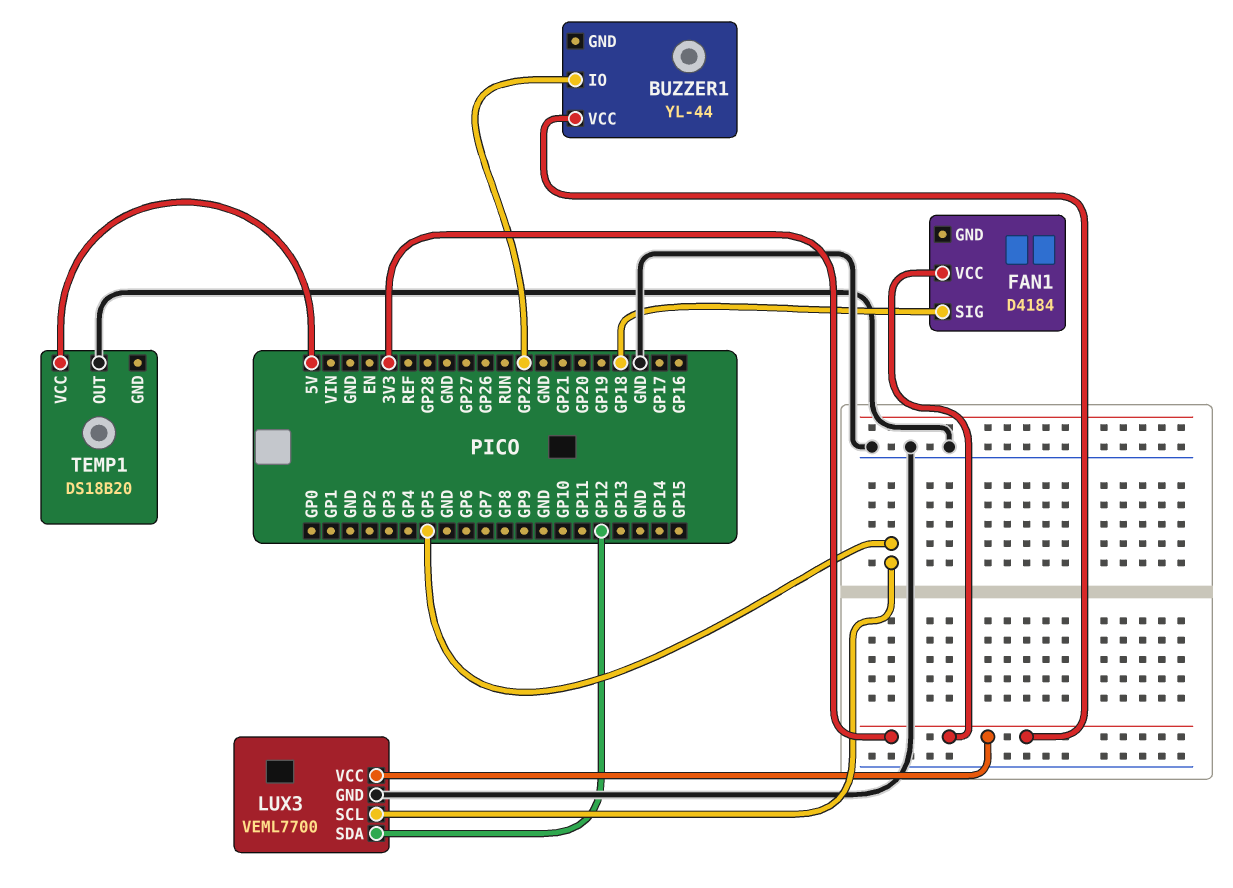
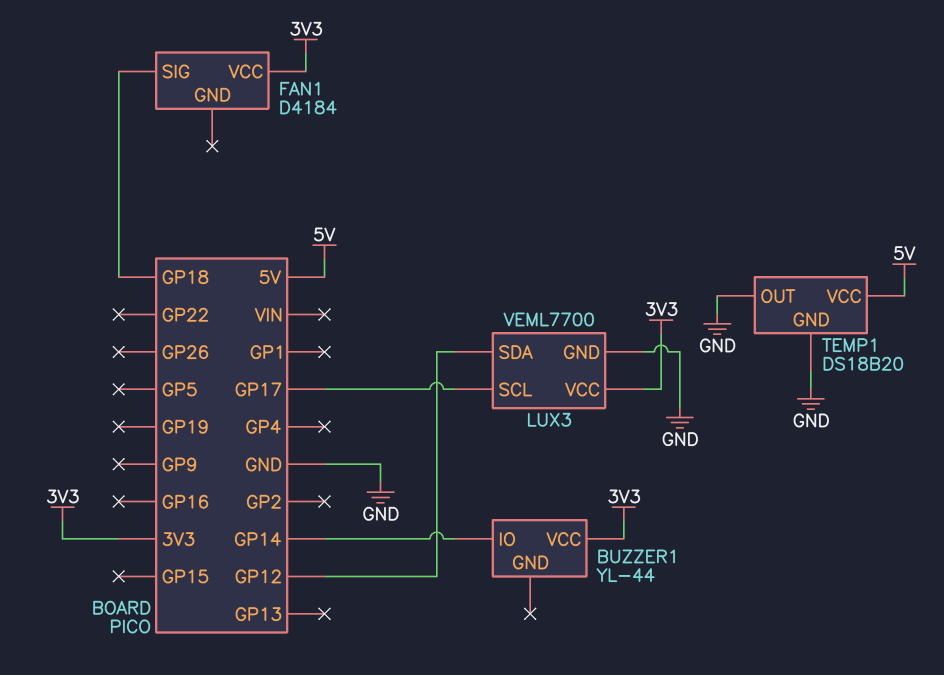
BUZZER1 pin IO: GP22 -> GP14
LUX3 pin SCL: GP5 -> GP17
TEMP1 pin GND: none -> GND

